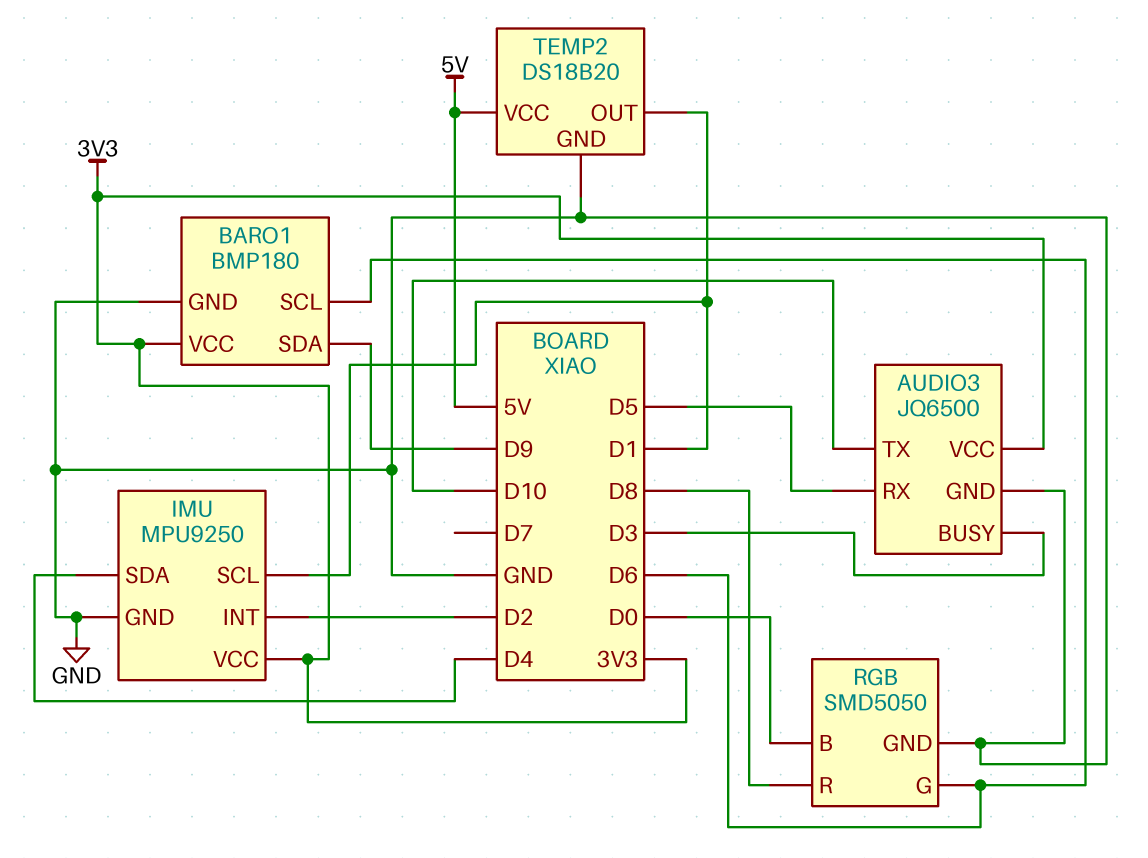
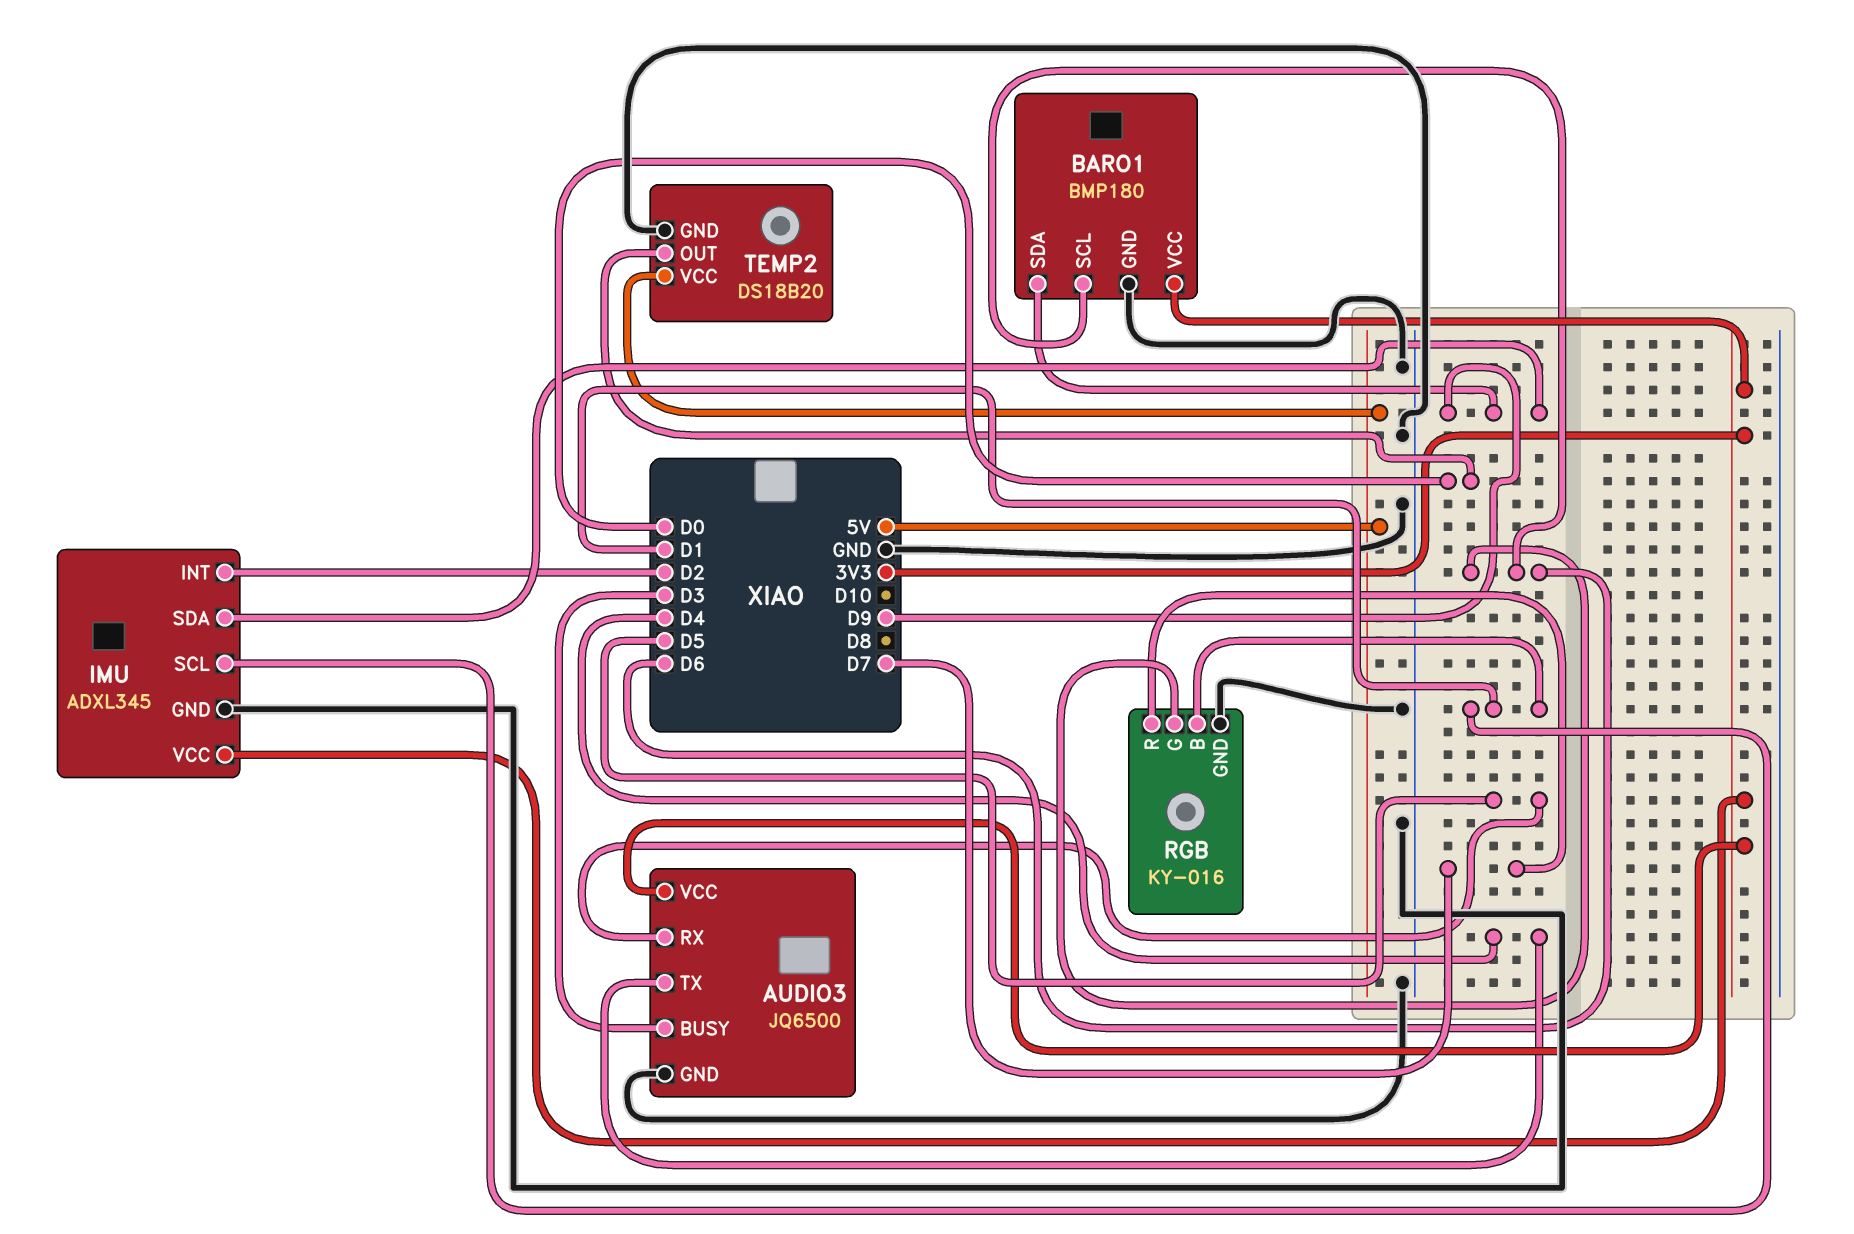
AUDIO3 pin TX: D10 -> D4
IMU: MPU9250 -> ADXL345
IMU pin SDA: D4 -> D9
RGB: SMD5050 -> KY-016
RGB pin B: D0 -> D1
RGB pin R: D8 -> D7
TEMP2 pin OUT: D1 -> D0

